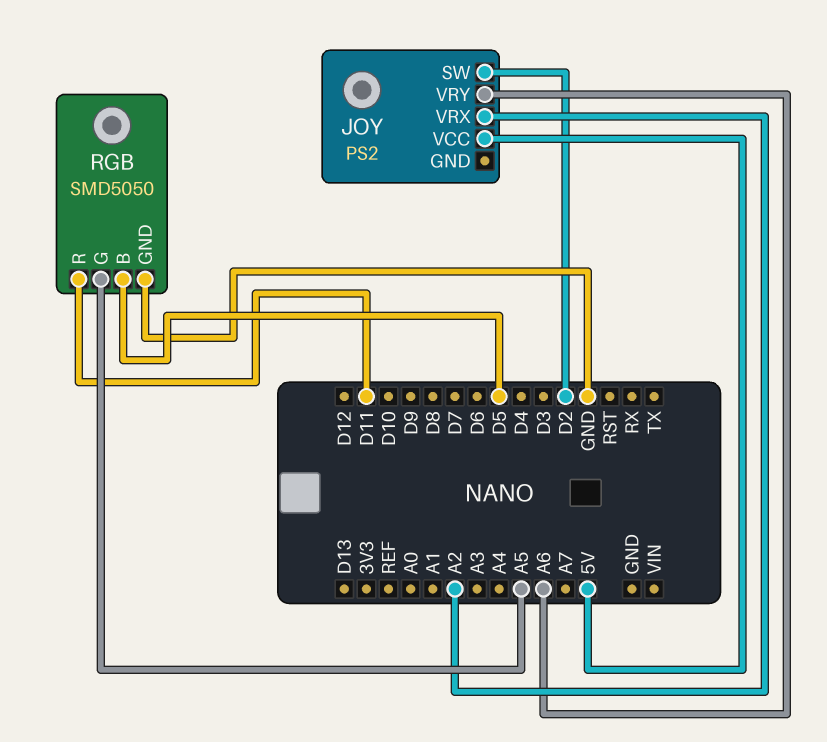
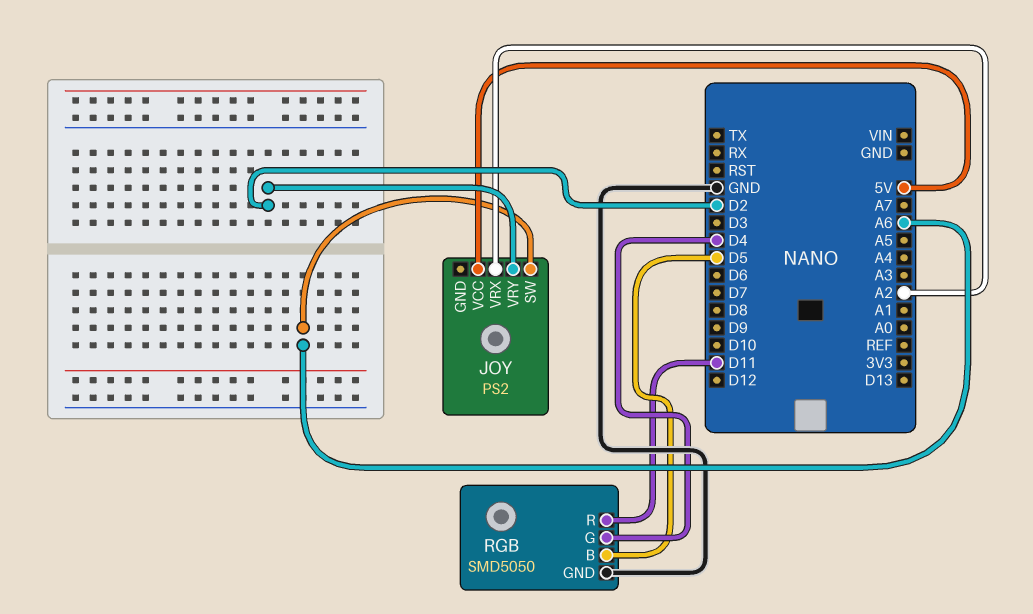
JOY pin SW: D2 -> A6
JOY pin VRY: A6 -> D2
RGB pin G: A5 -> D4

